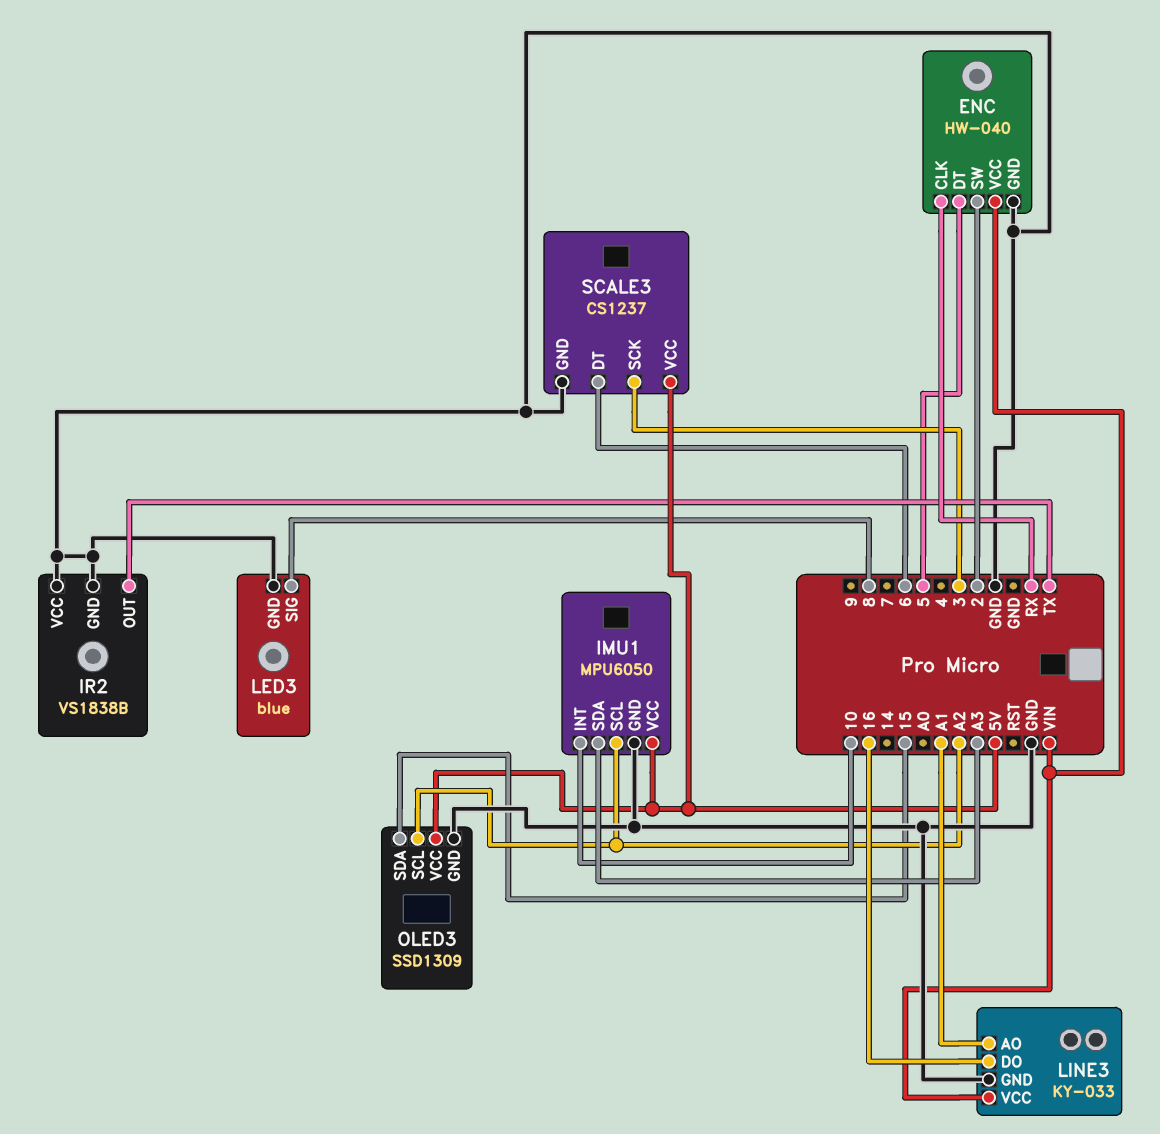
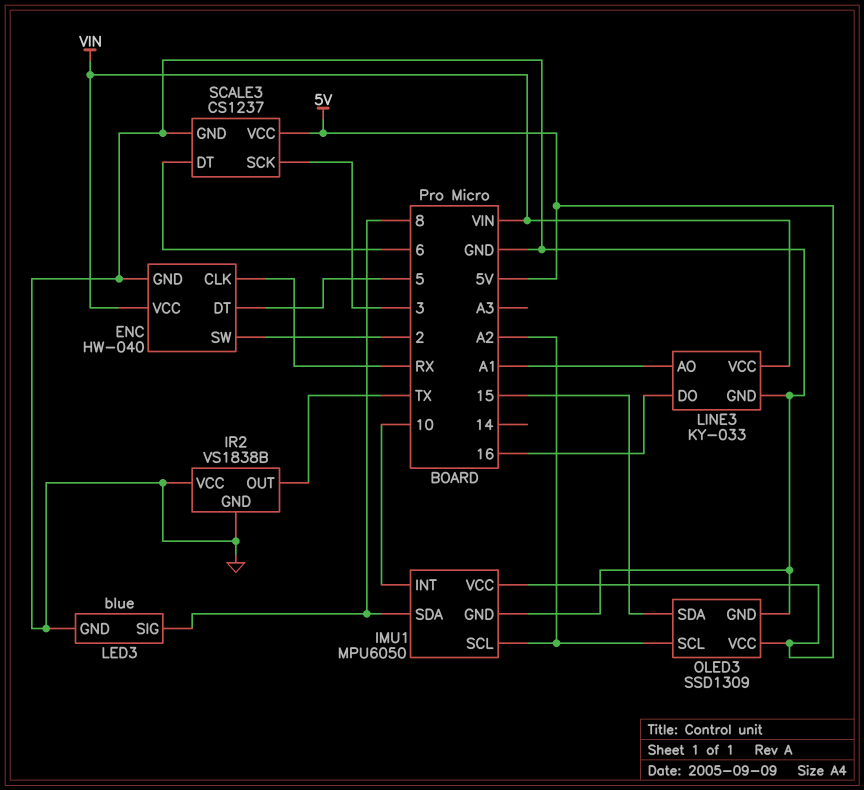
IMU1 pin SDA: A3 -> 8

